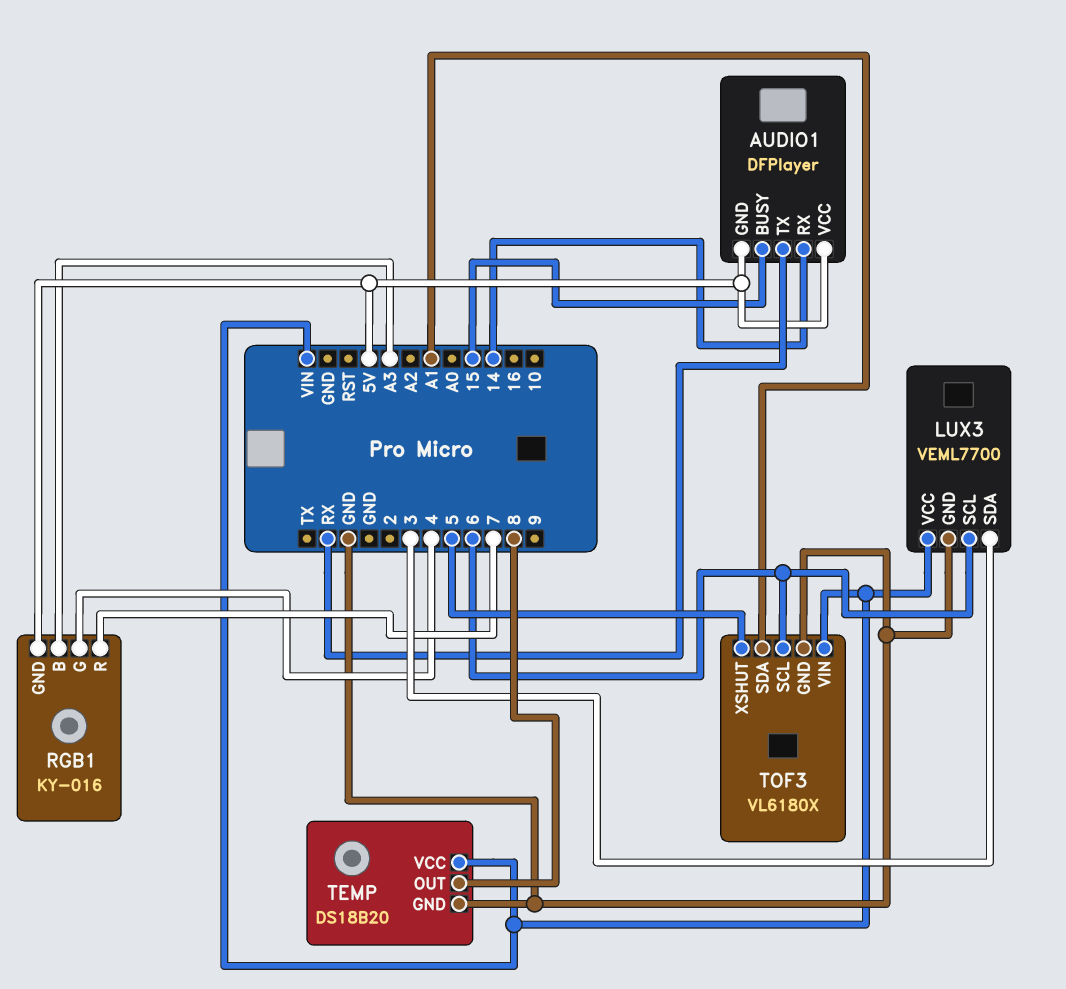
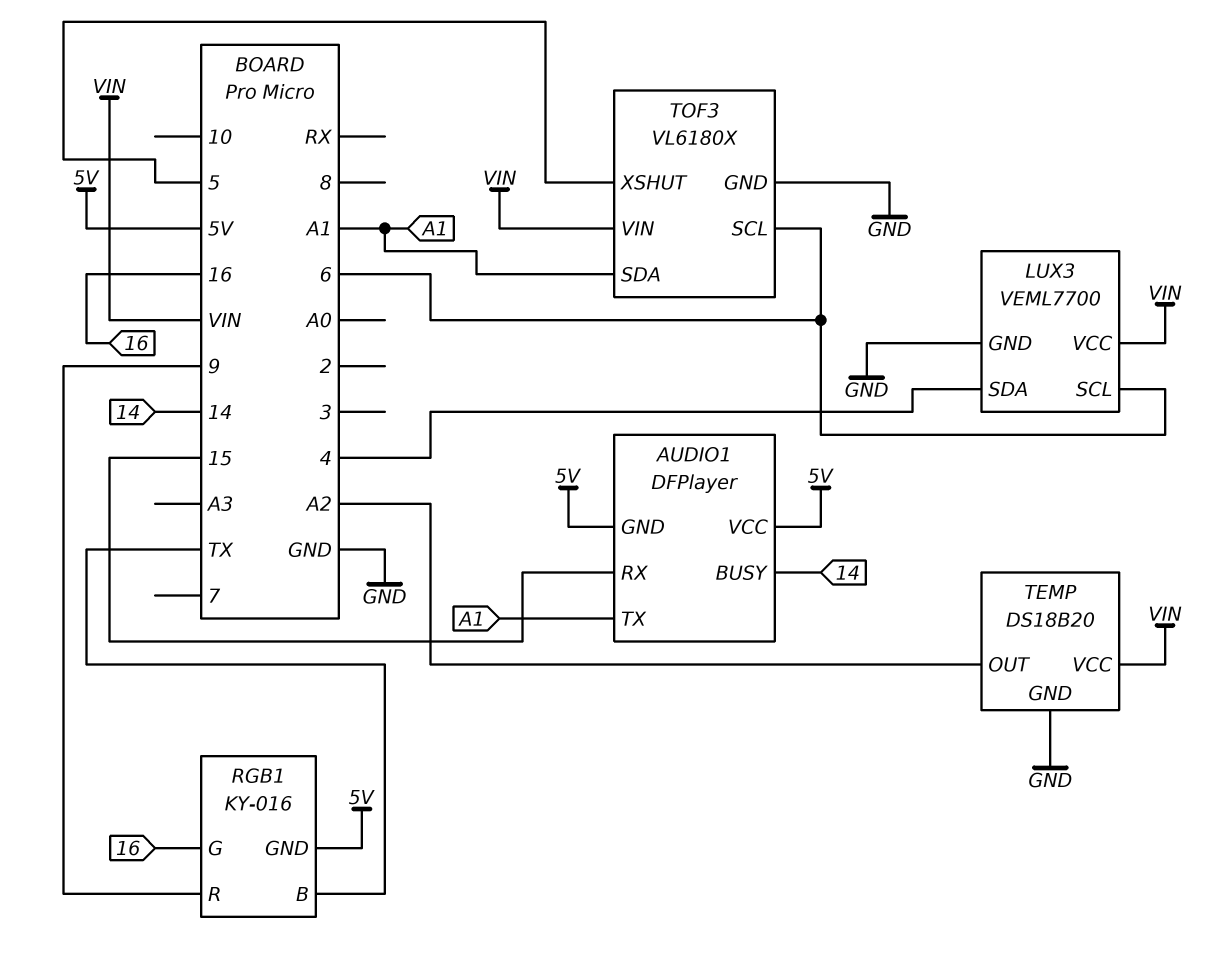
AUDIO1 pin BUSY: 15 -> 14
AUDIO1 pin RX: 14 -> 15
AUDIO1 pin TX: RX -> A1
LUX3 pin SDA: 3 -> 4
RGB1 pin B: A3 -> TX
RGB1 pin G: 4 -> 16
RGB1 pin R: 7 -> 9
TEMP pin OUT: 8 -> A2

